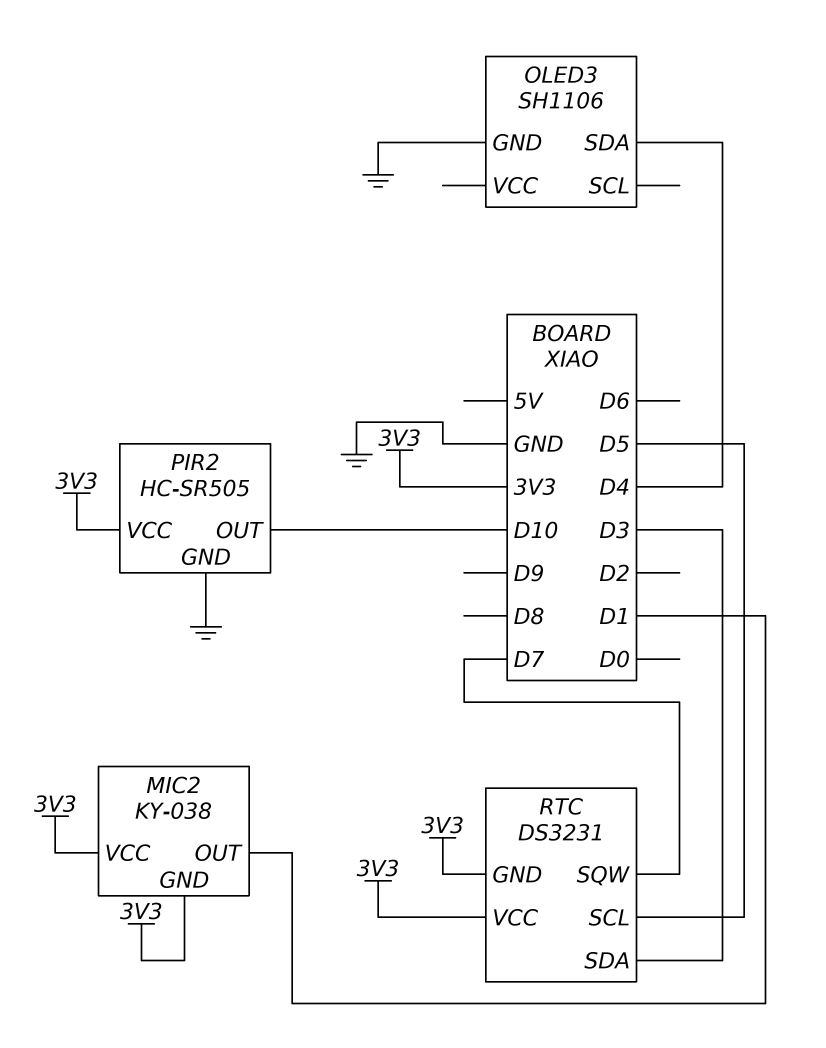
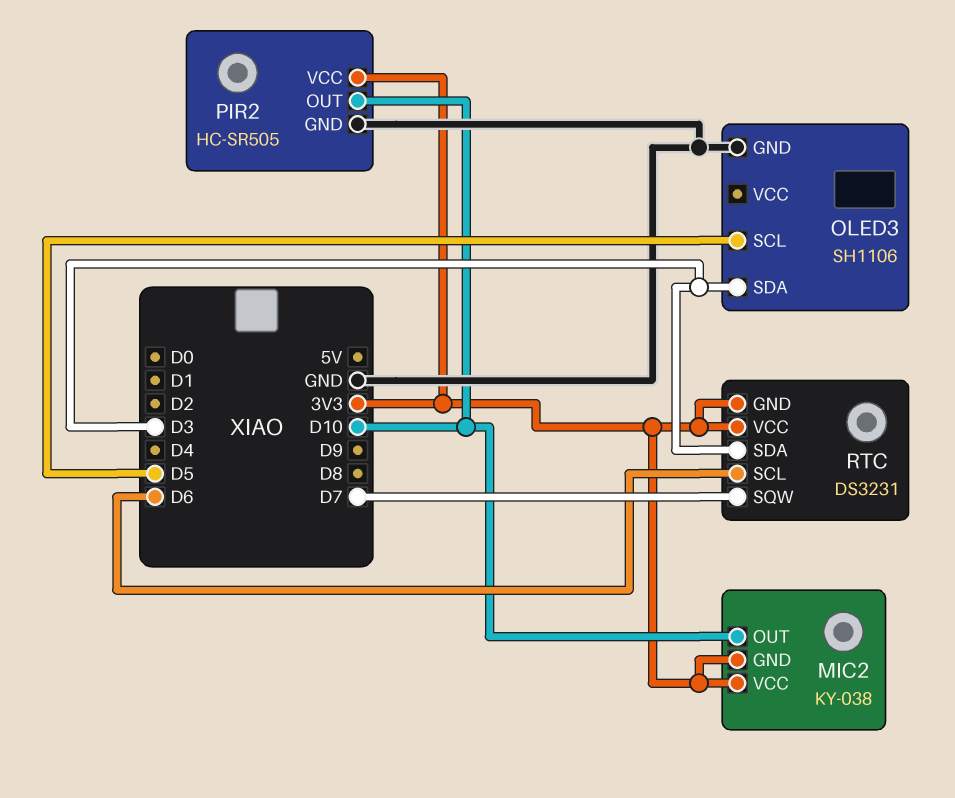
MIC2 pin OUT: D1 -> D10
OLED3 pin SCL: none -> D5
OLED3 pin SDA: D4 -> D3
RTC pin SCL: D5 -> D6

